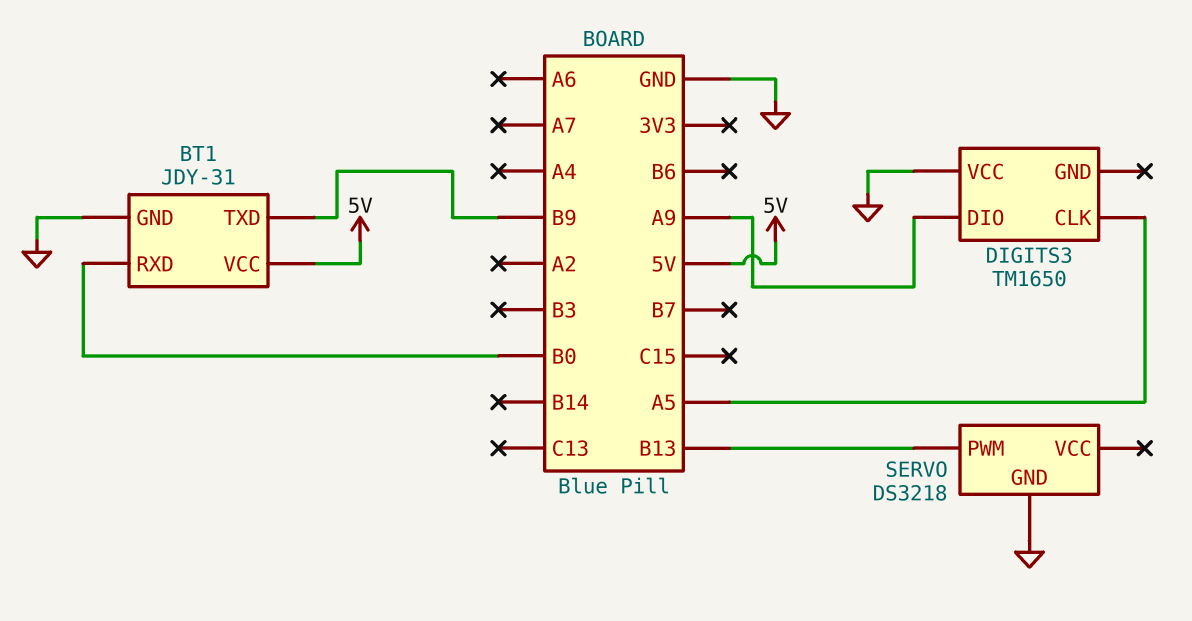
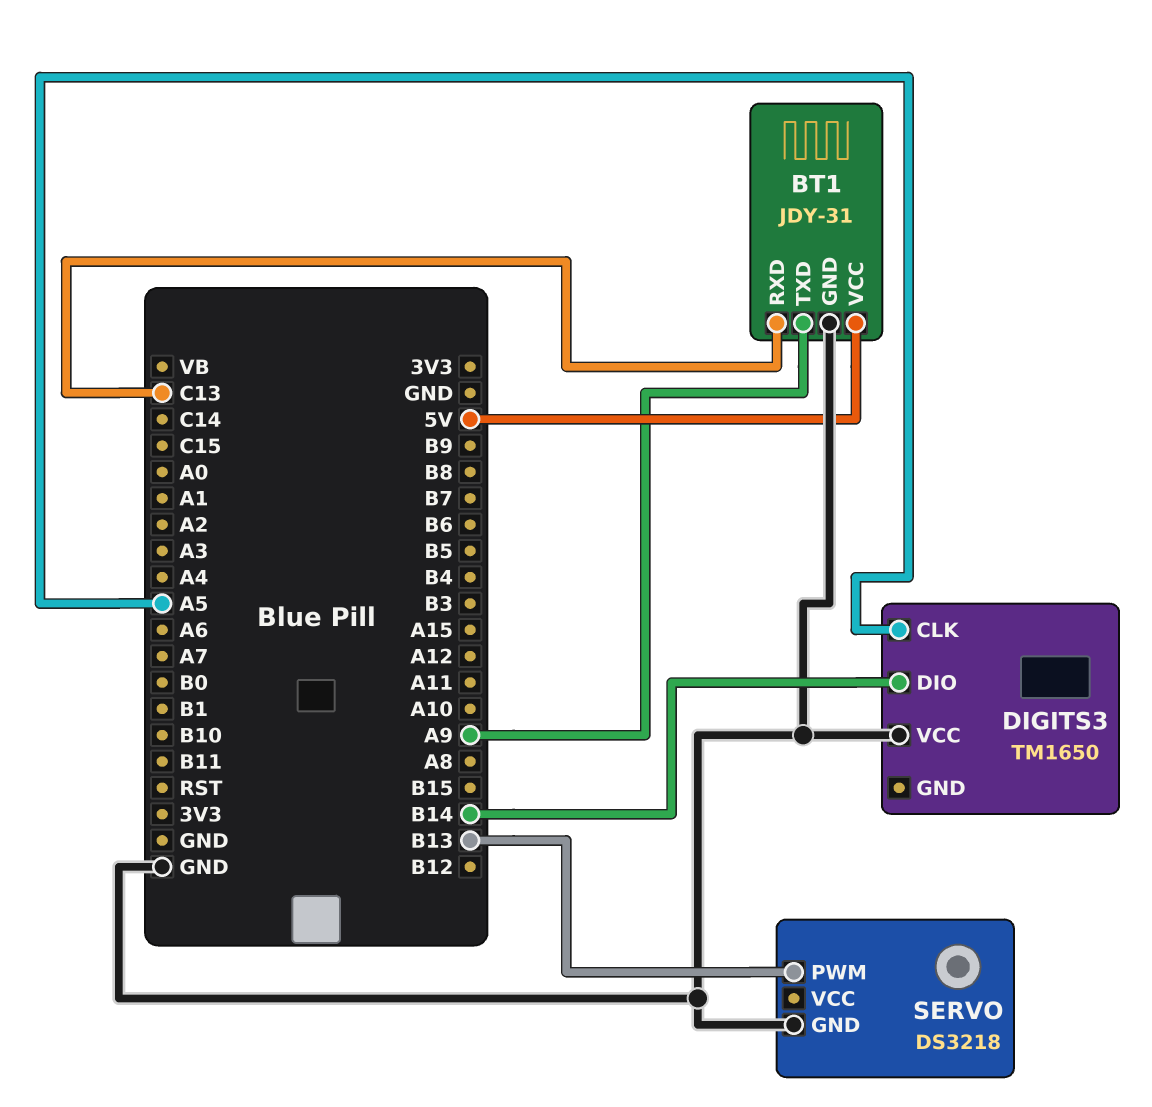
BT1 pin RXD: B0 -> C13
BT1 pin TXD: B9 -> A9
DIGITS3 pin DIO: A9 -> B14

